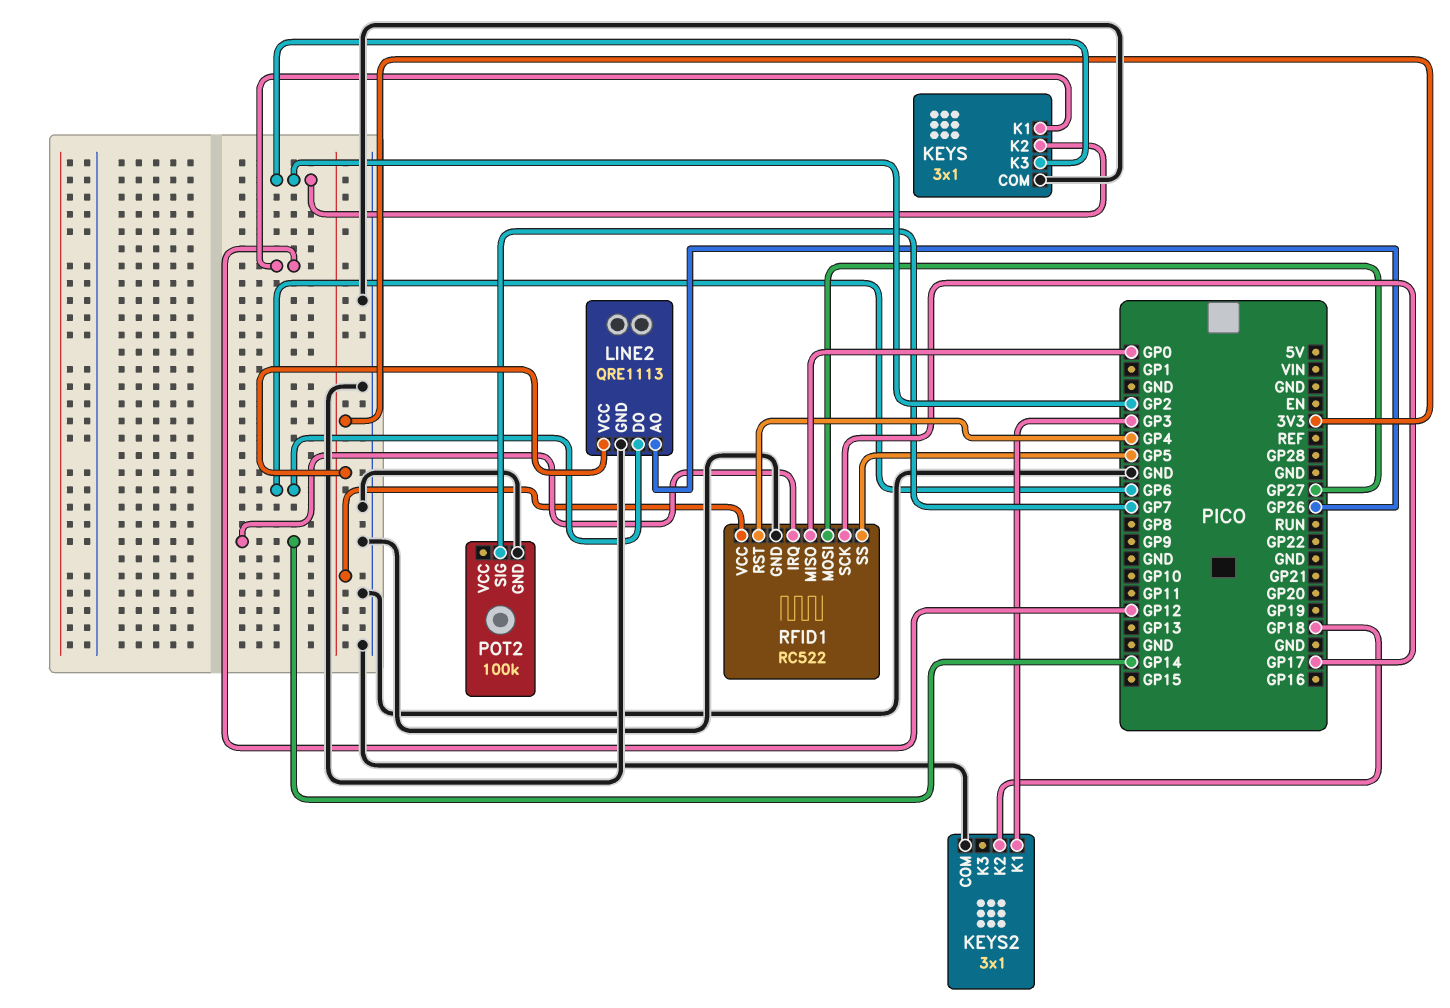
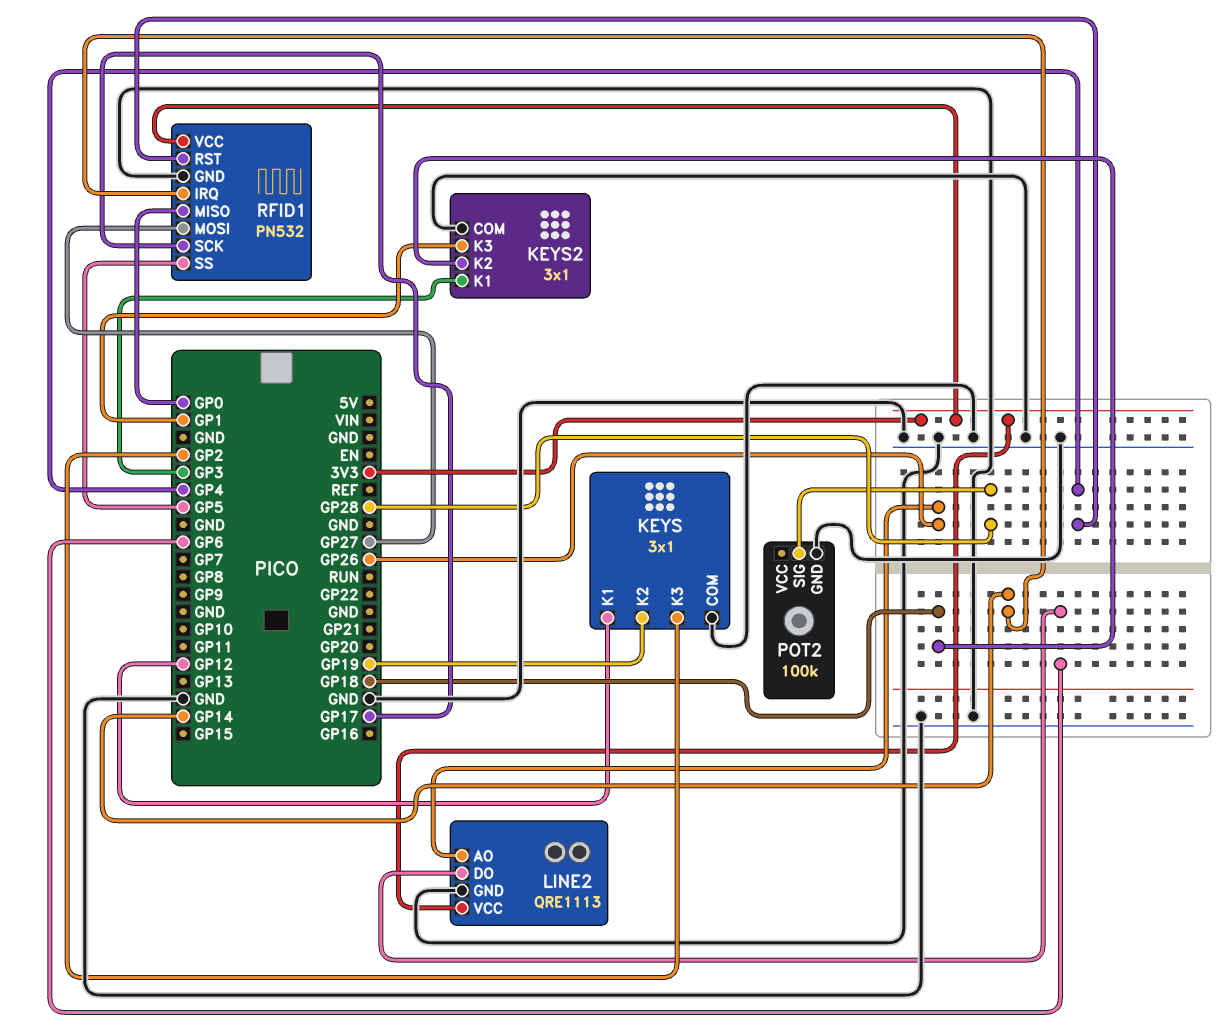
KEYS pin K2: GP2 -> GP19
KEYS2 pin K3: none -> GP1
POT2 pin SIG: GP7 -> GP28
RFID1: RC522 -> PN532

